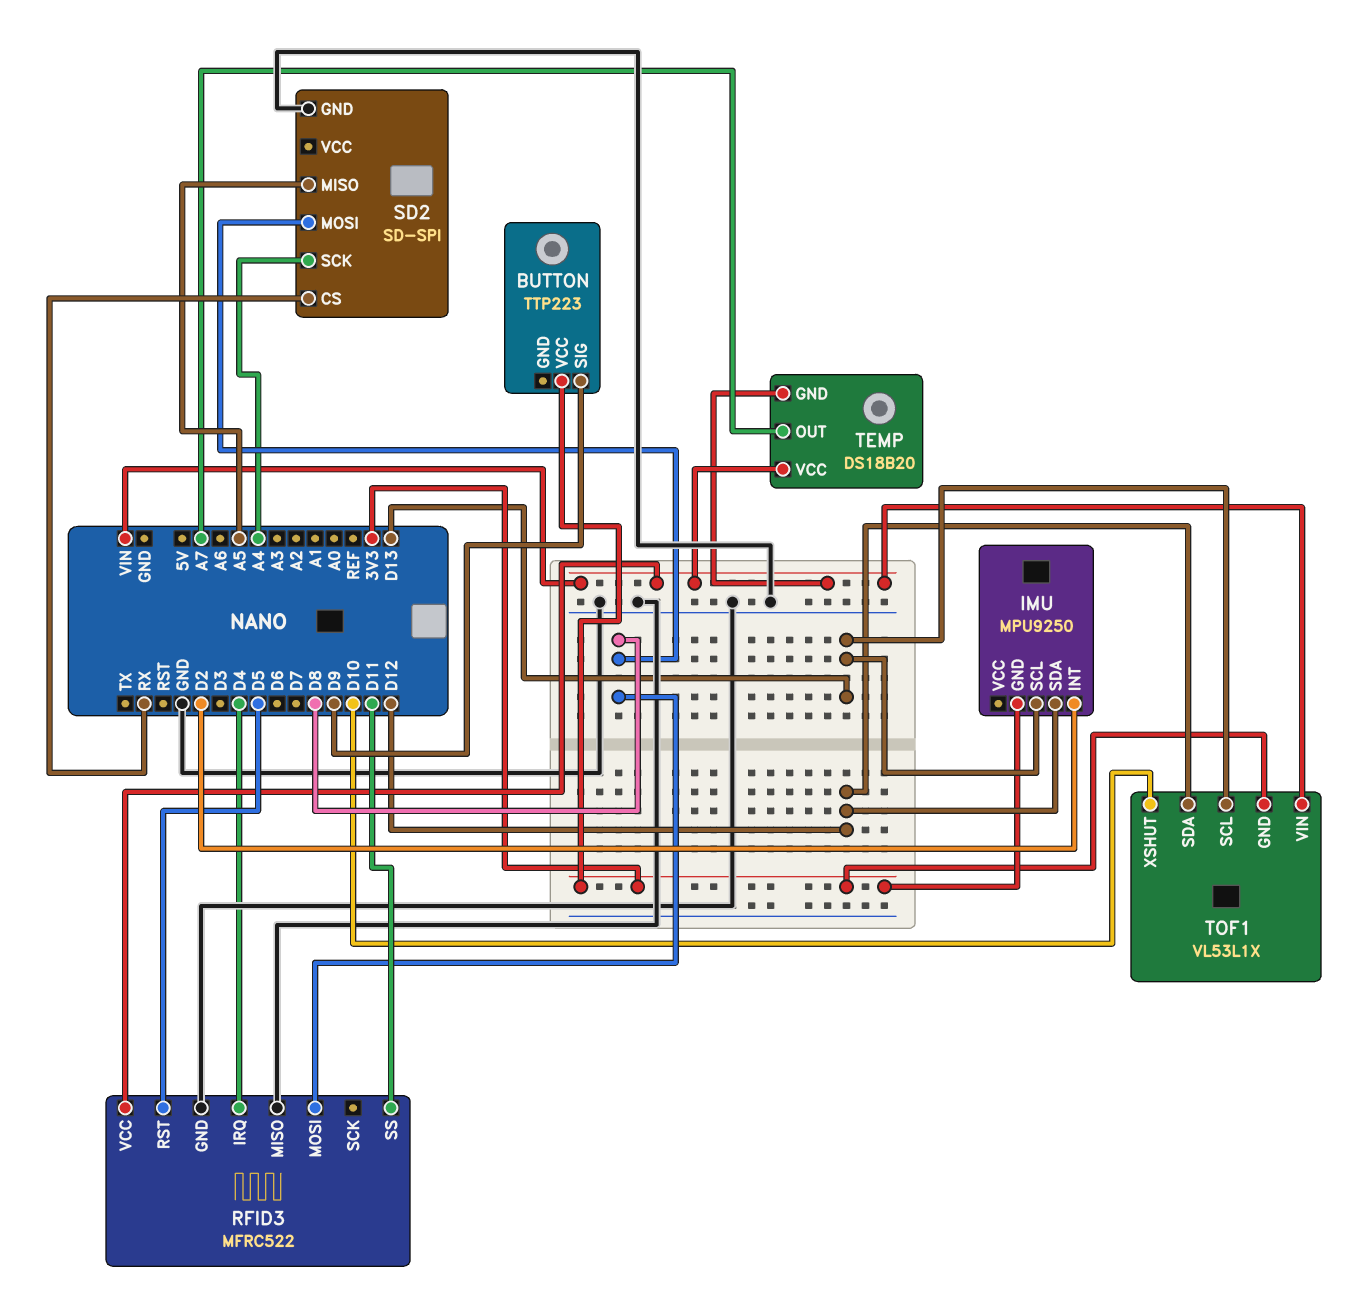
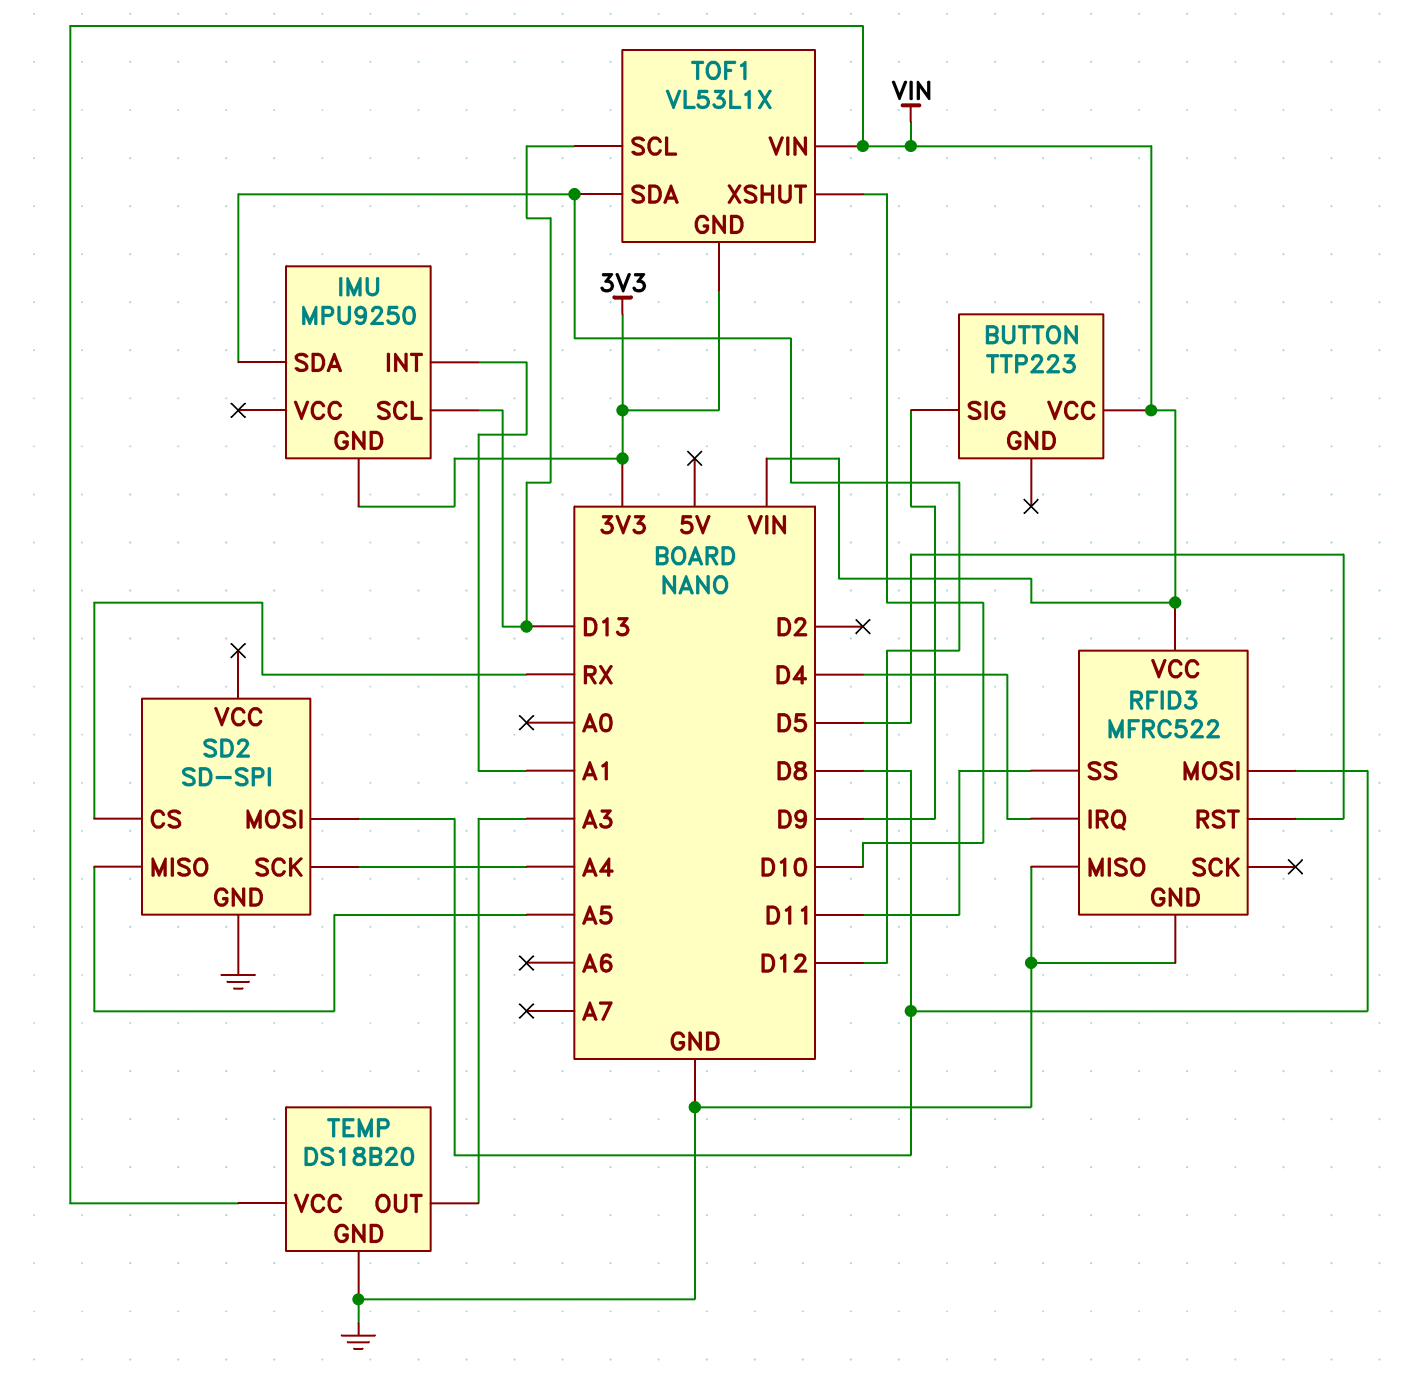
BUTTON pin VCC: 3V3 -> VIN
IMU pin INT: D2 -> A1
TEMP pin GND: VIN -> GND
TEMP pin OUT: A7 -> A3

